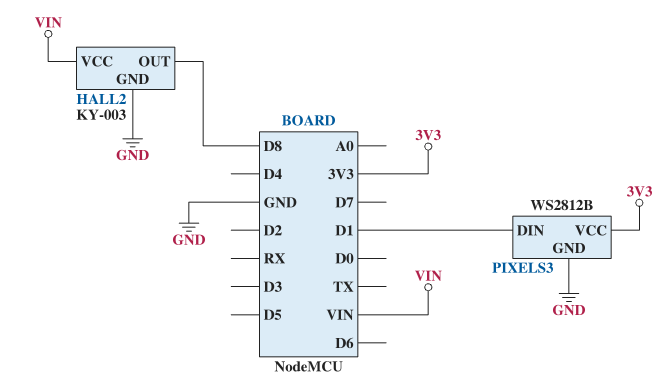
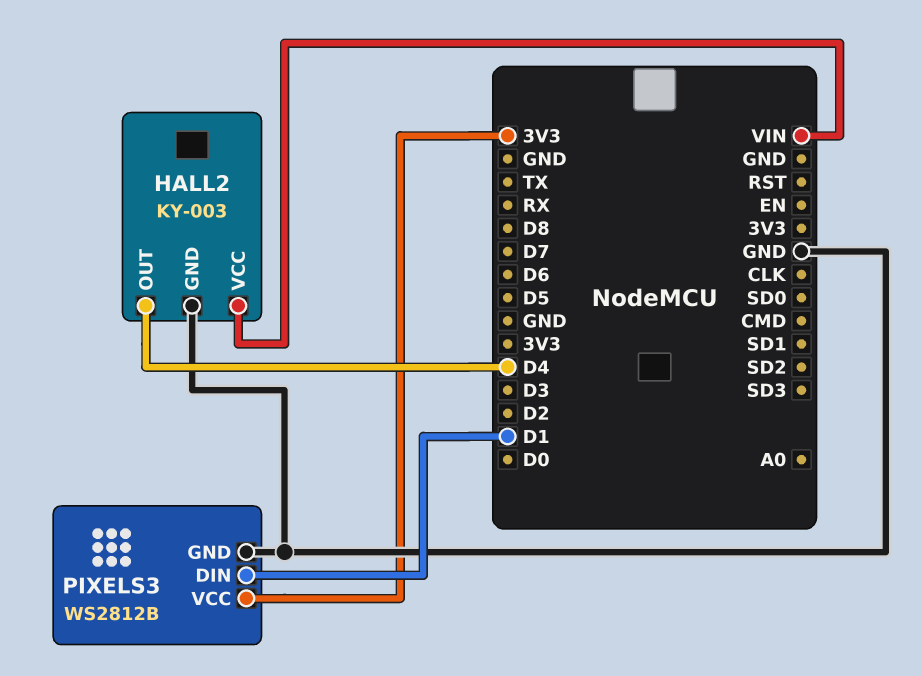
HALL2 pin OUT: D8 -> D4

